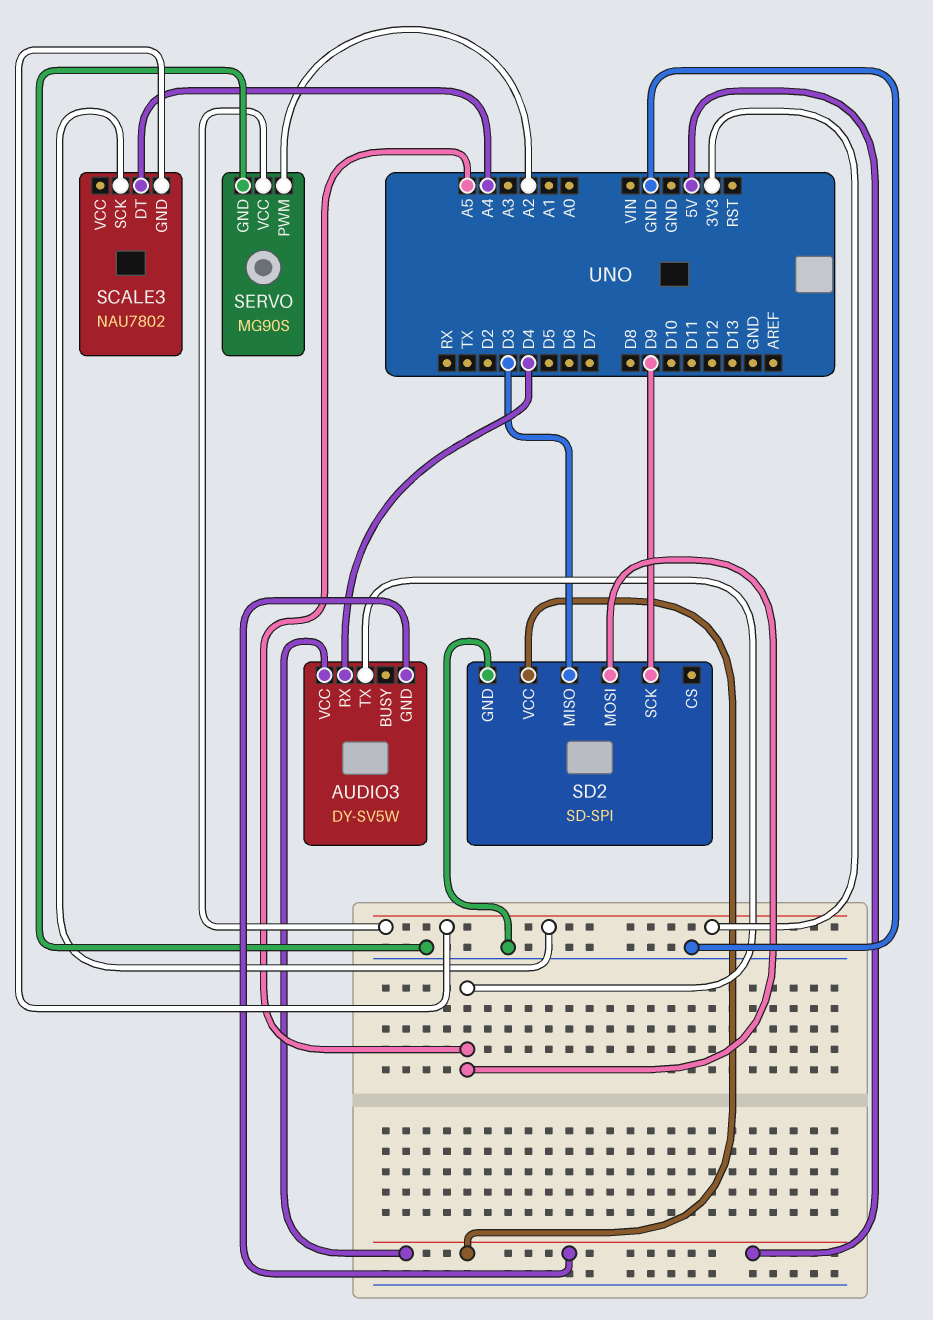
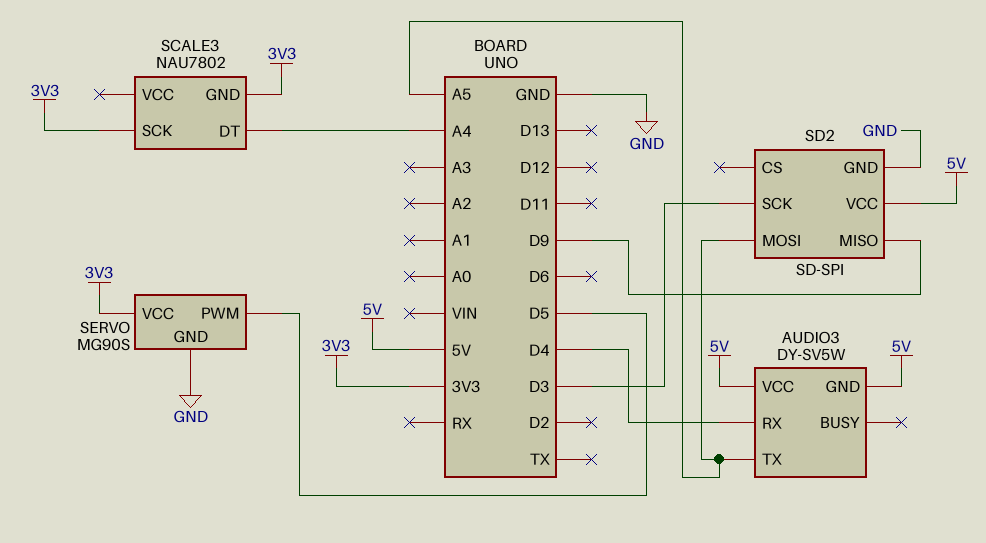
SD2 pin MISO: D3 -> D9
SD2 pin SCK: D9 -> D3
SERVO pin PWM: A2 -> D5

